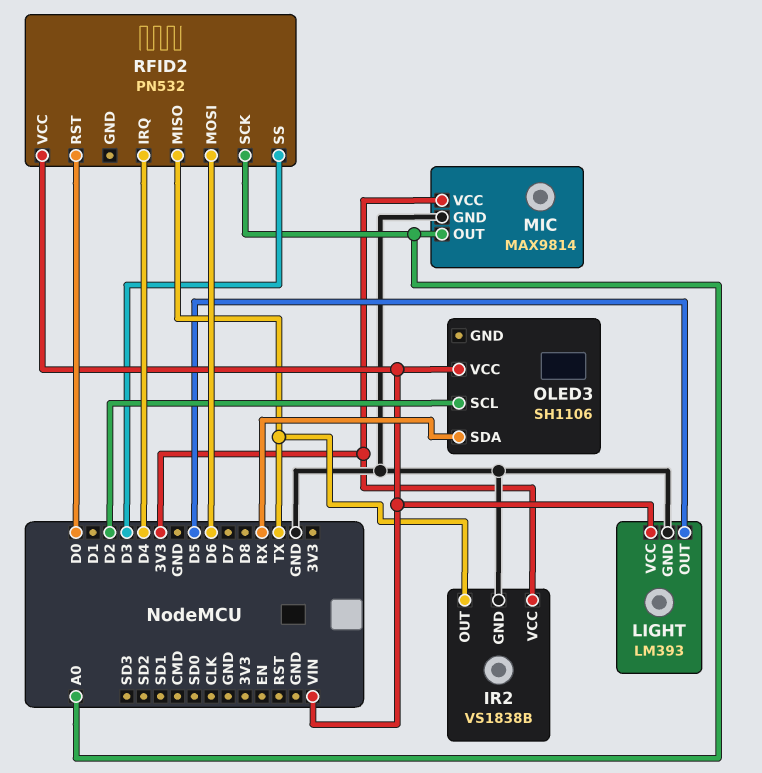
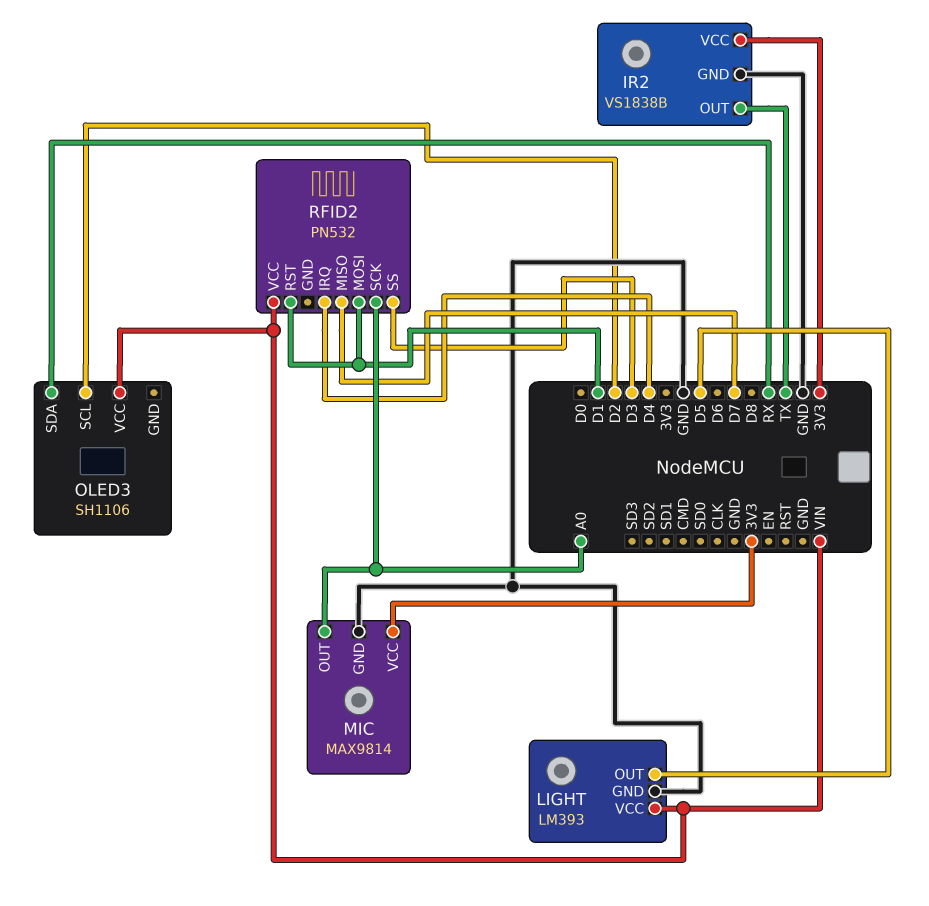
RFID2 pin MISO: TX -> D7
RFID2 pin MOSI: D6 -> D1
RFID2 pin RST: D0 -> D1

